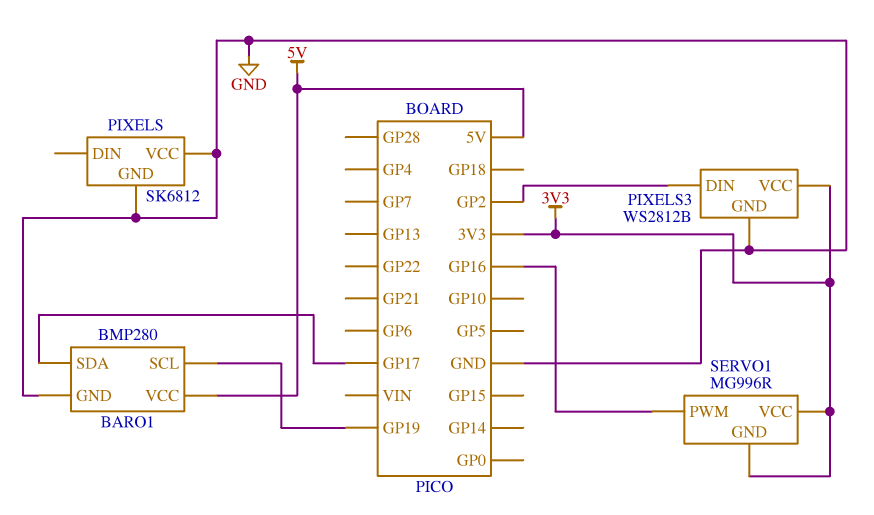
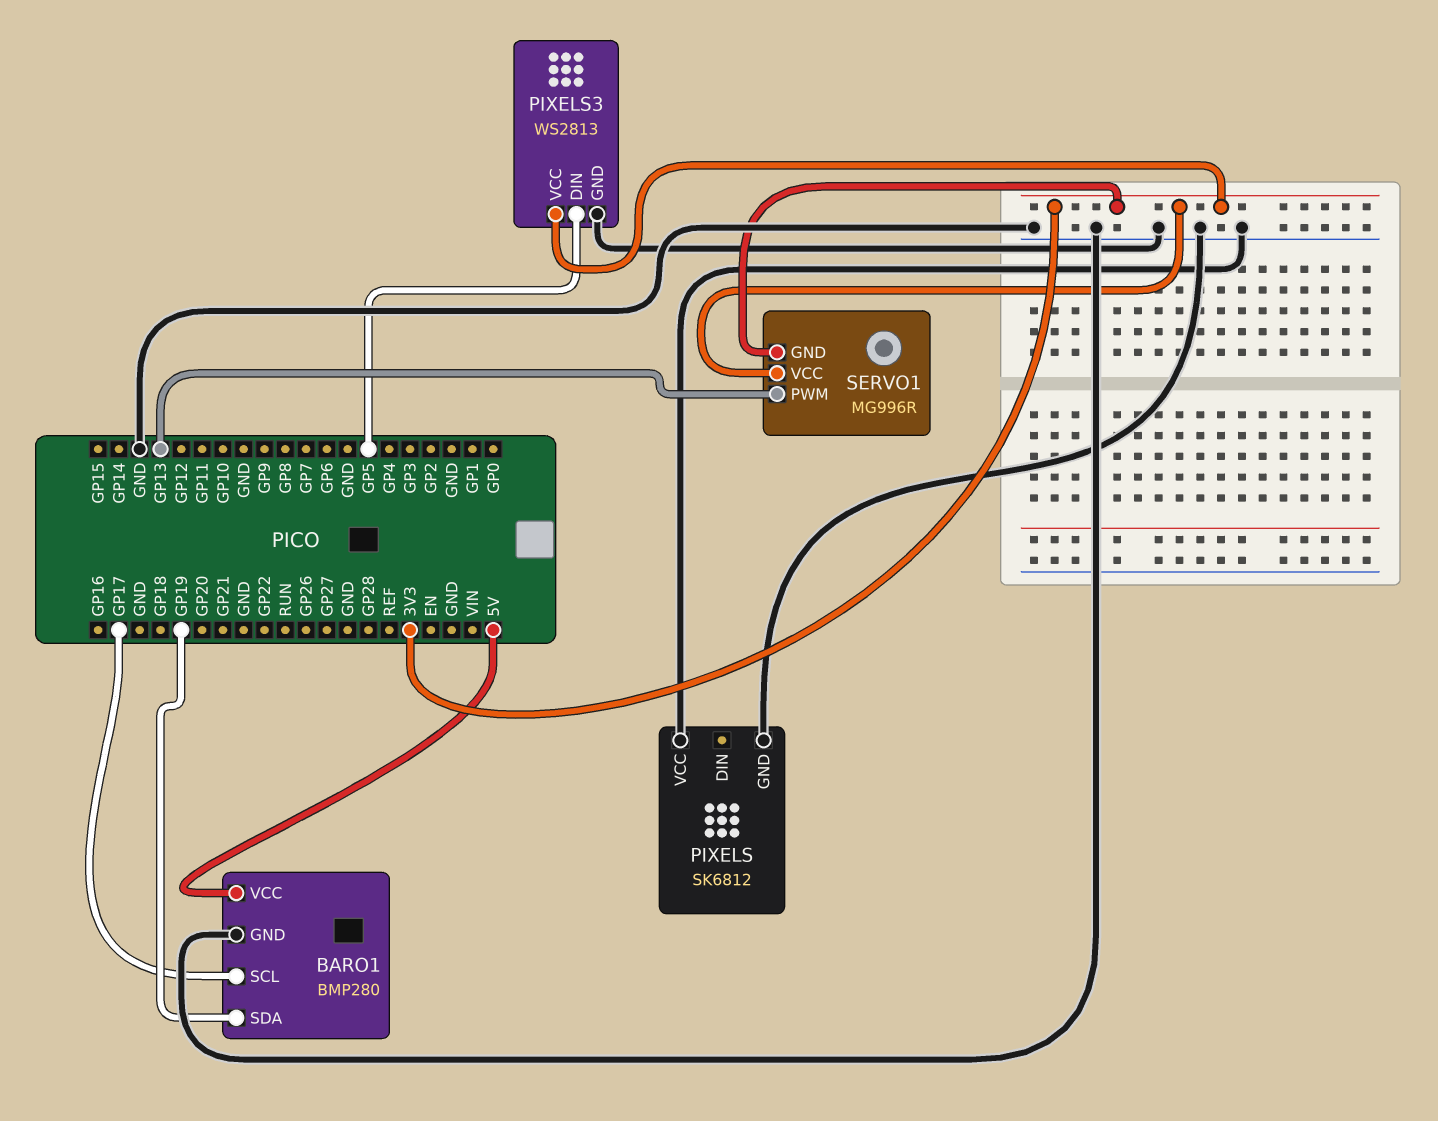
BARO1 pin SCL: GP19 -> GP17
BARO1 pin SDA: GP17 -> GP19
PIXELS3: WS2812B -> WS2813
PIXELS3 pin DIN: GP2 -> GP5
SERVO1 pin PWM: GP16 -> GP13

